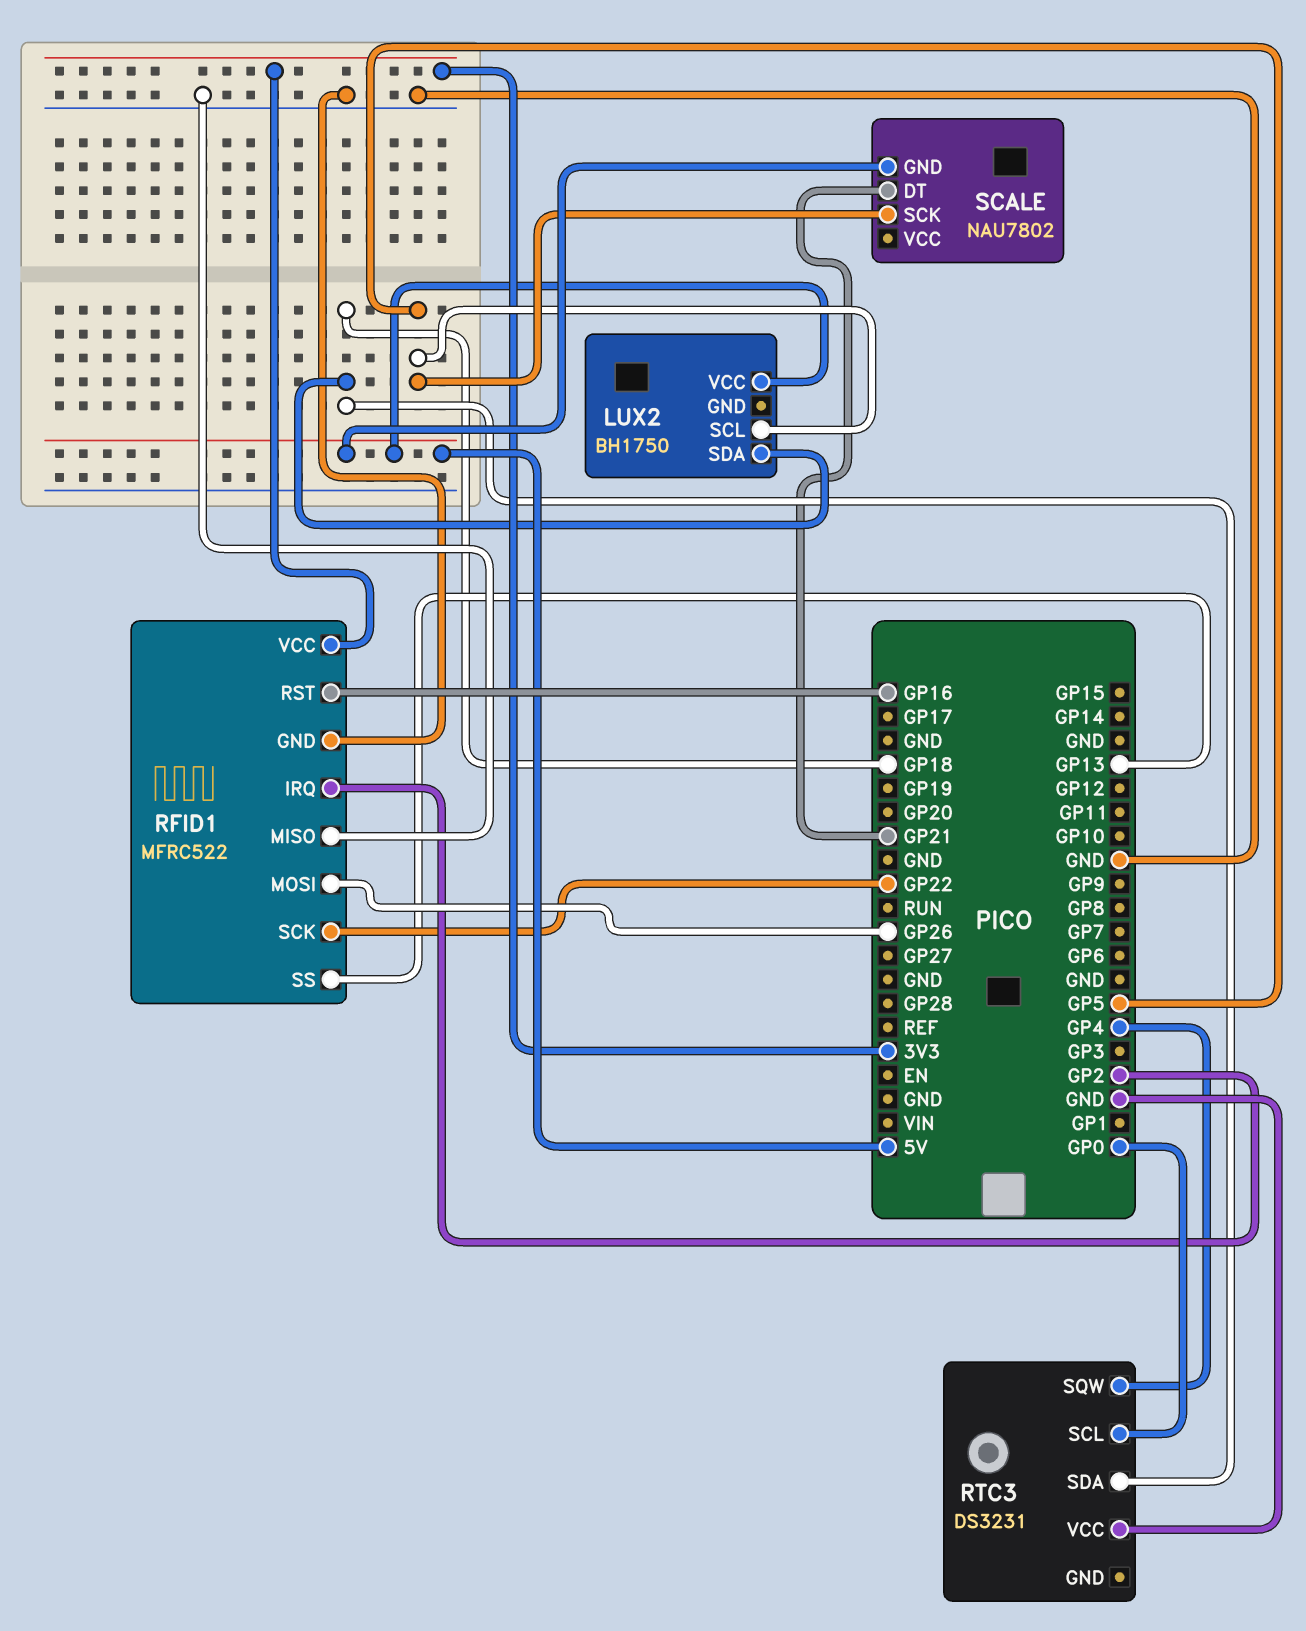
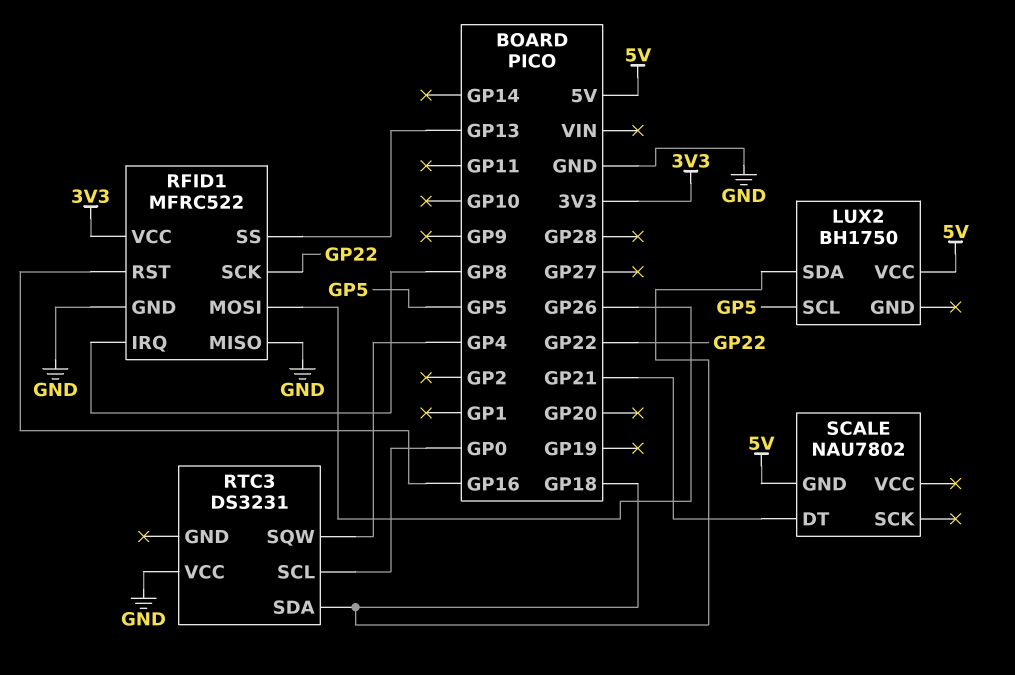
RFID1 pin IRQ: GP2 -> GP8
SCALE pin SCK: GP5 -> none

